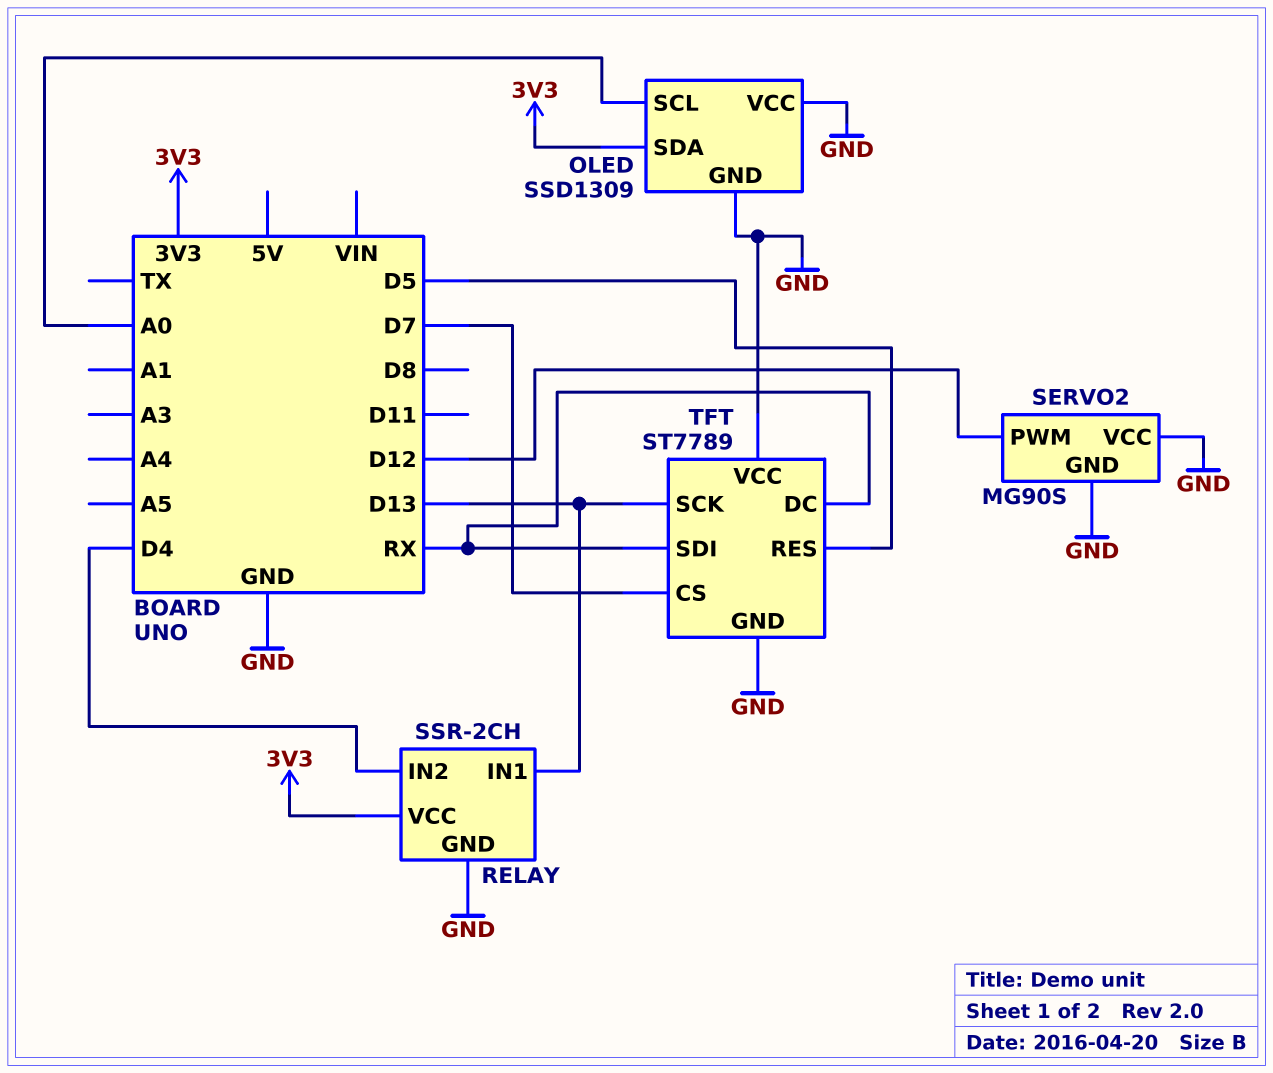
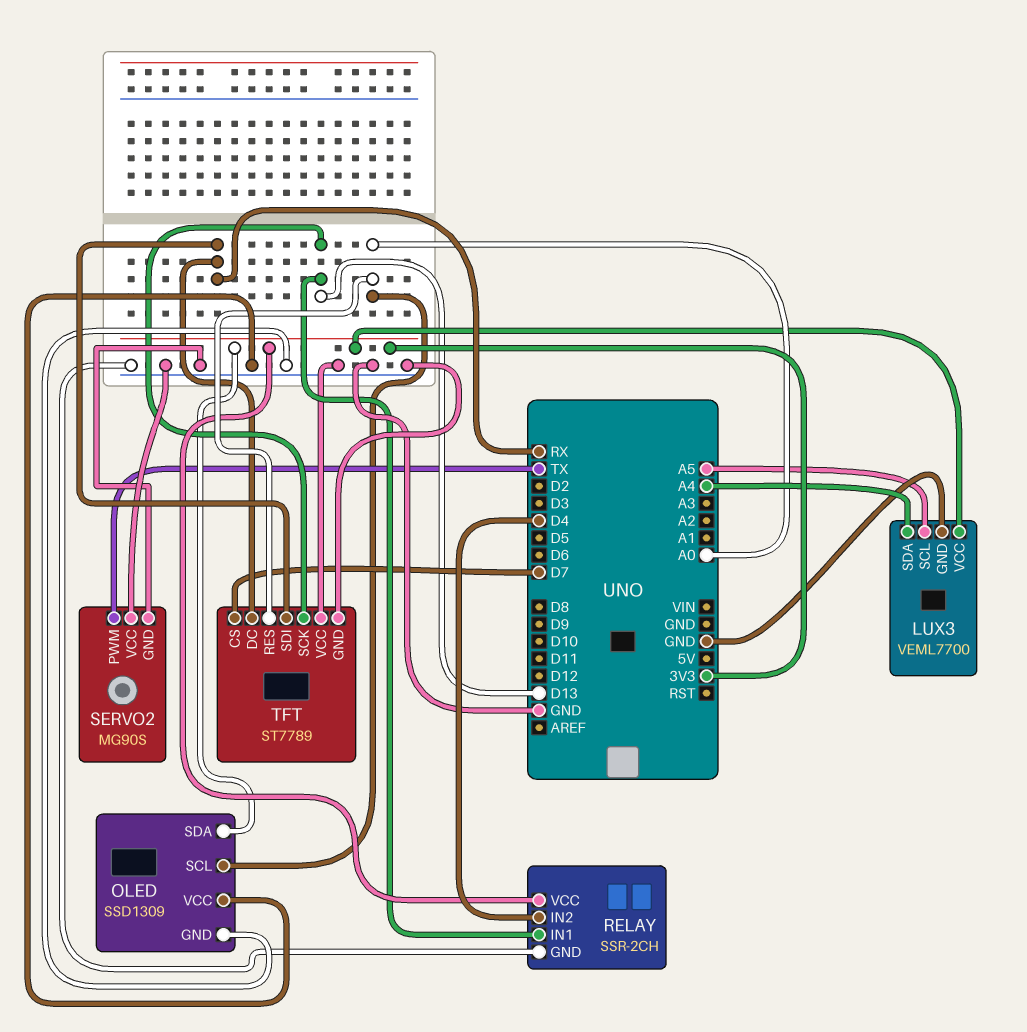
LUX3: none -> VEML7700
LUX3 pin GND: none -> GND
LUX3 pin SCL: none -> A5
LUX3 pin SDA: none -> A4
LUX3 pin VCC: none -> 3V3
SERVO2 pin PWM: D12 -> TX
TFT pin RES: D5 -> A0

